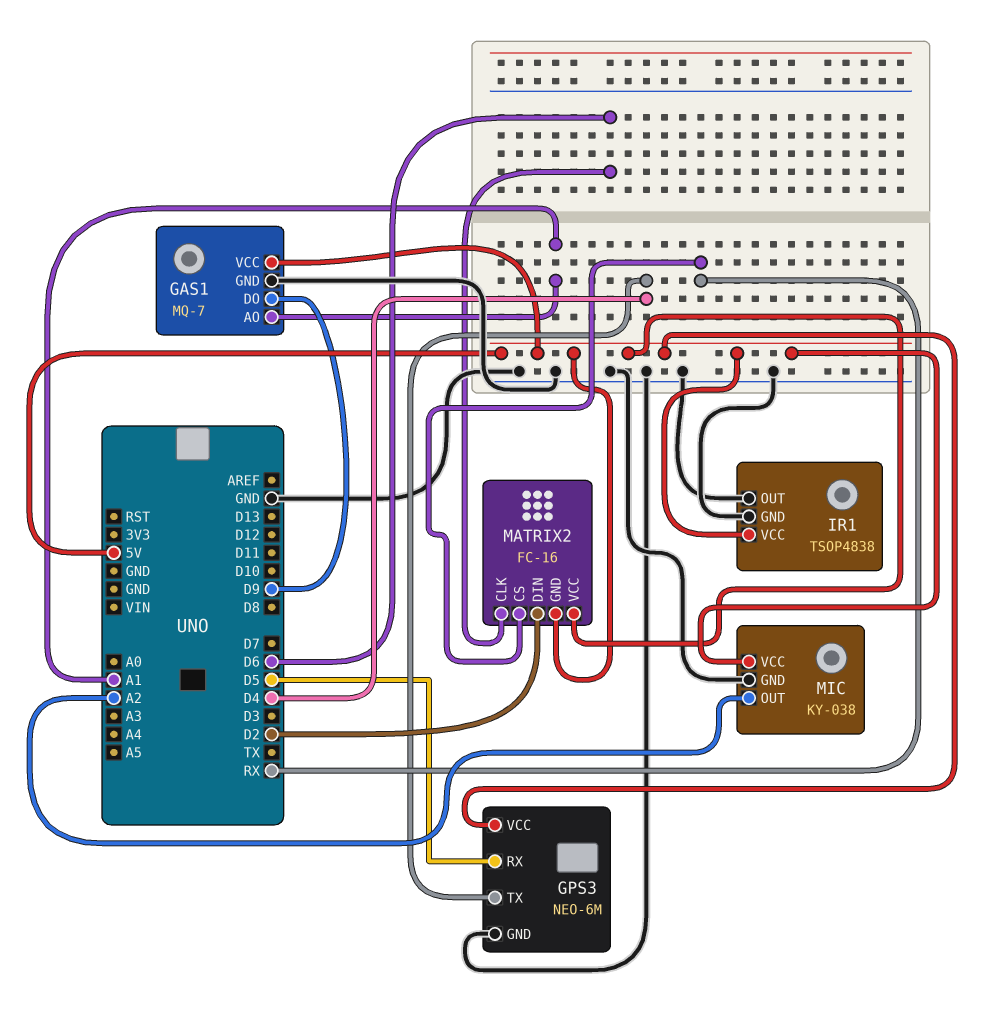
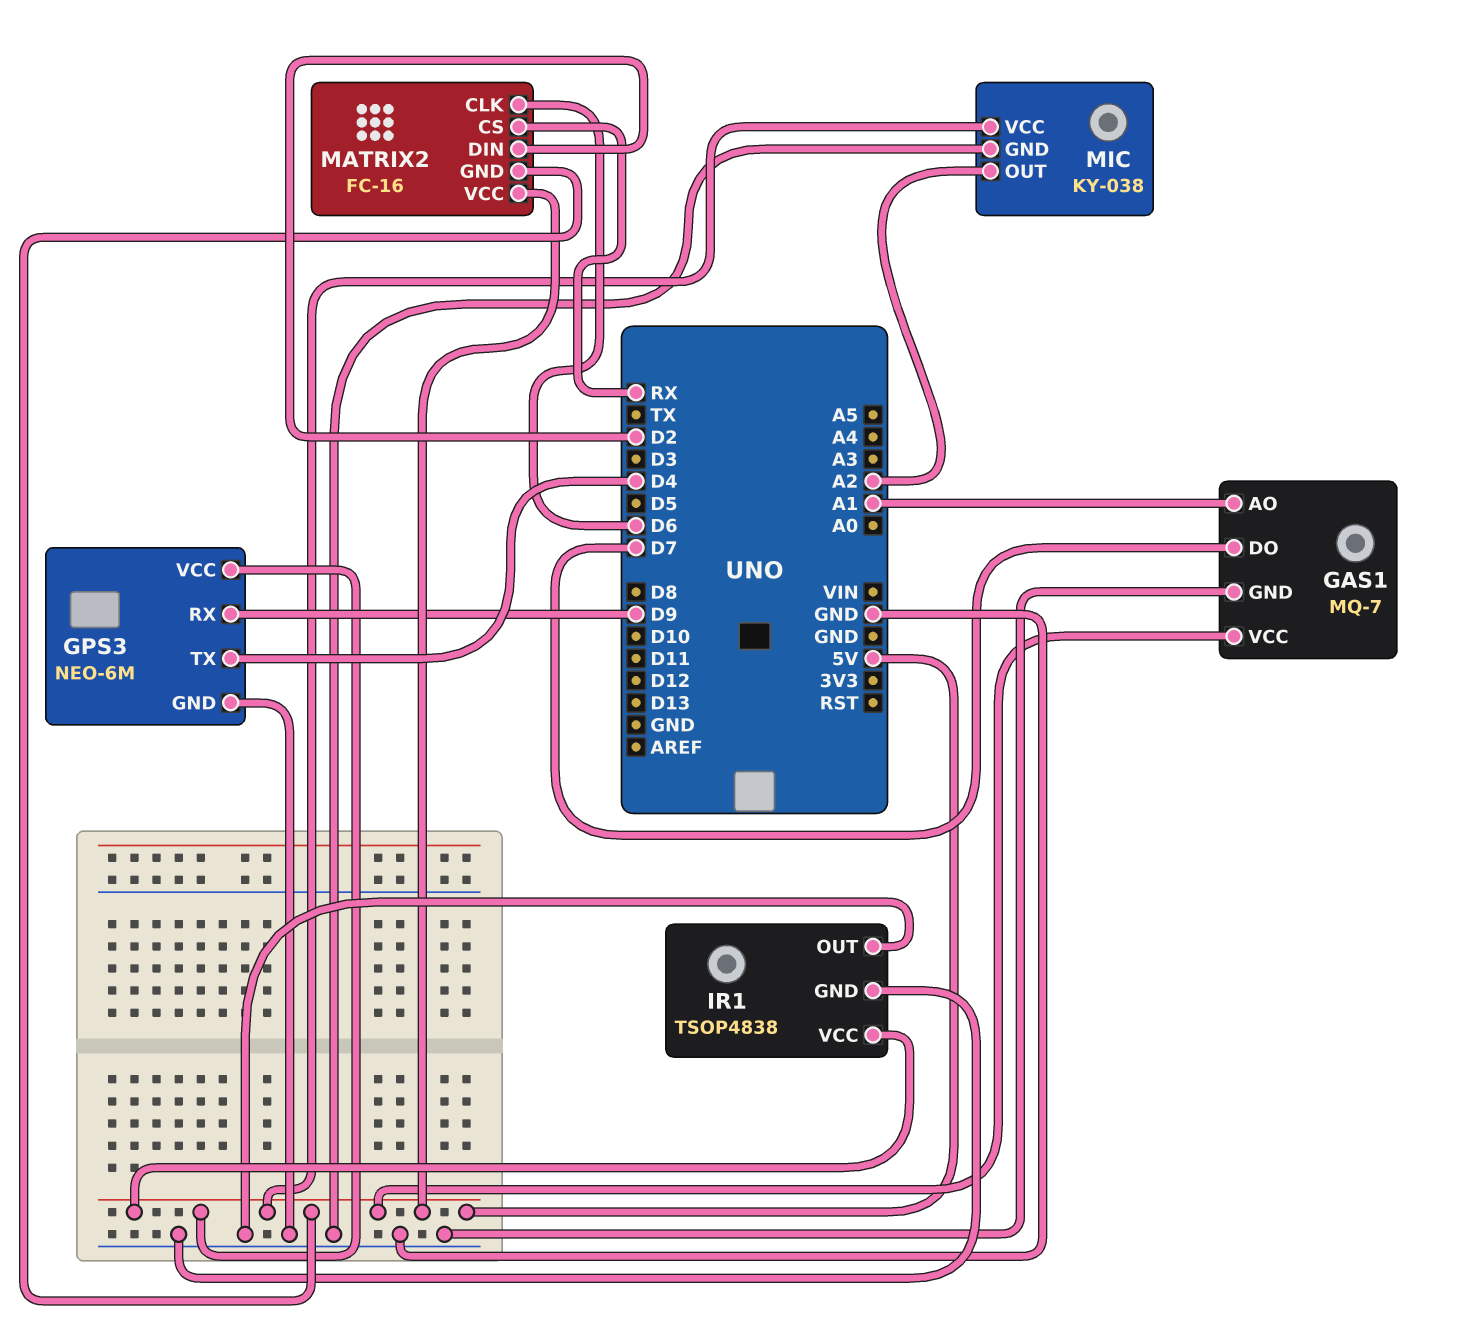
GAS1 pin DO: D9 -> D7
GPS3 pin RX: D5 -> D9

